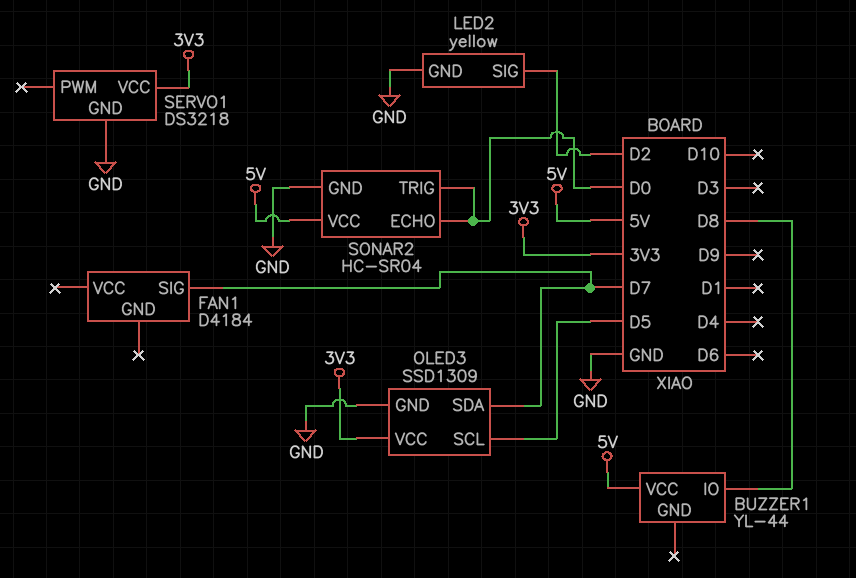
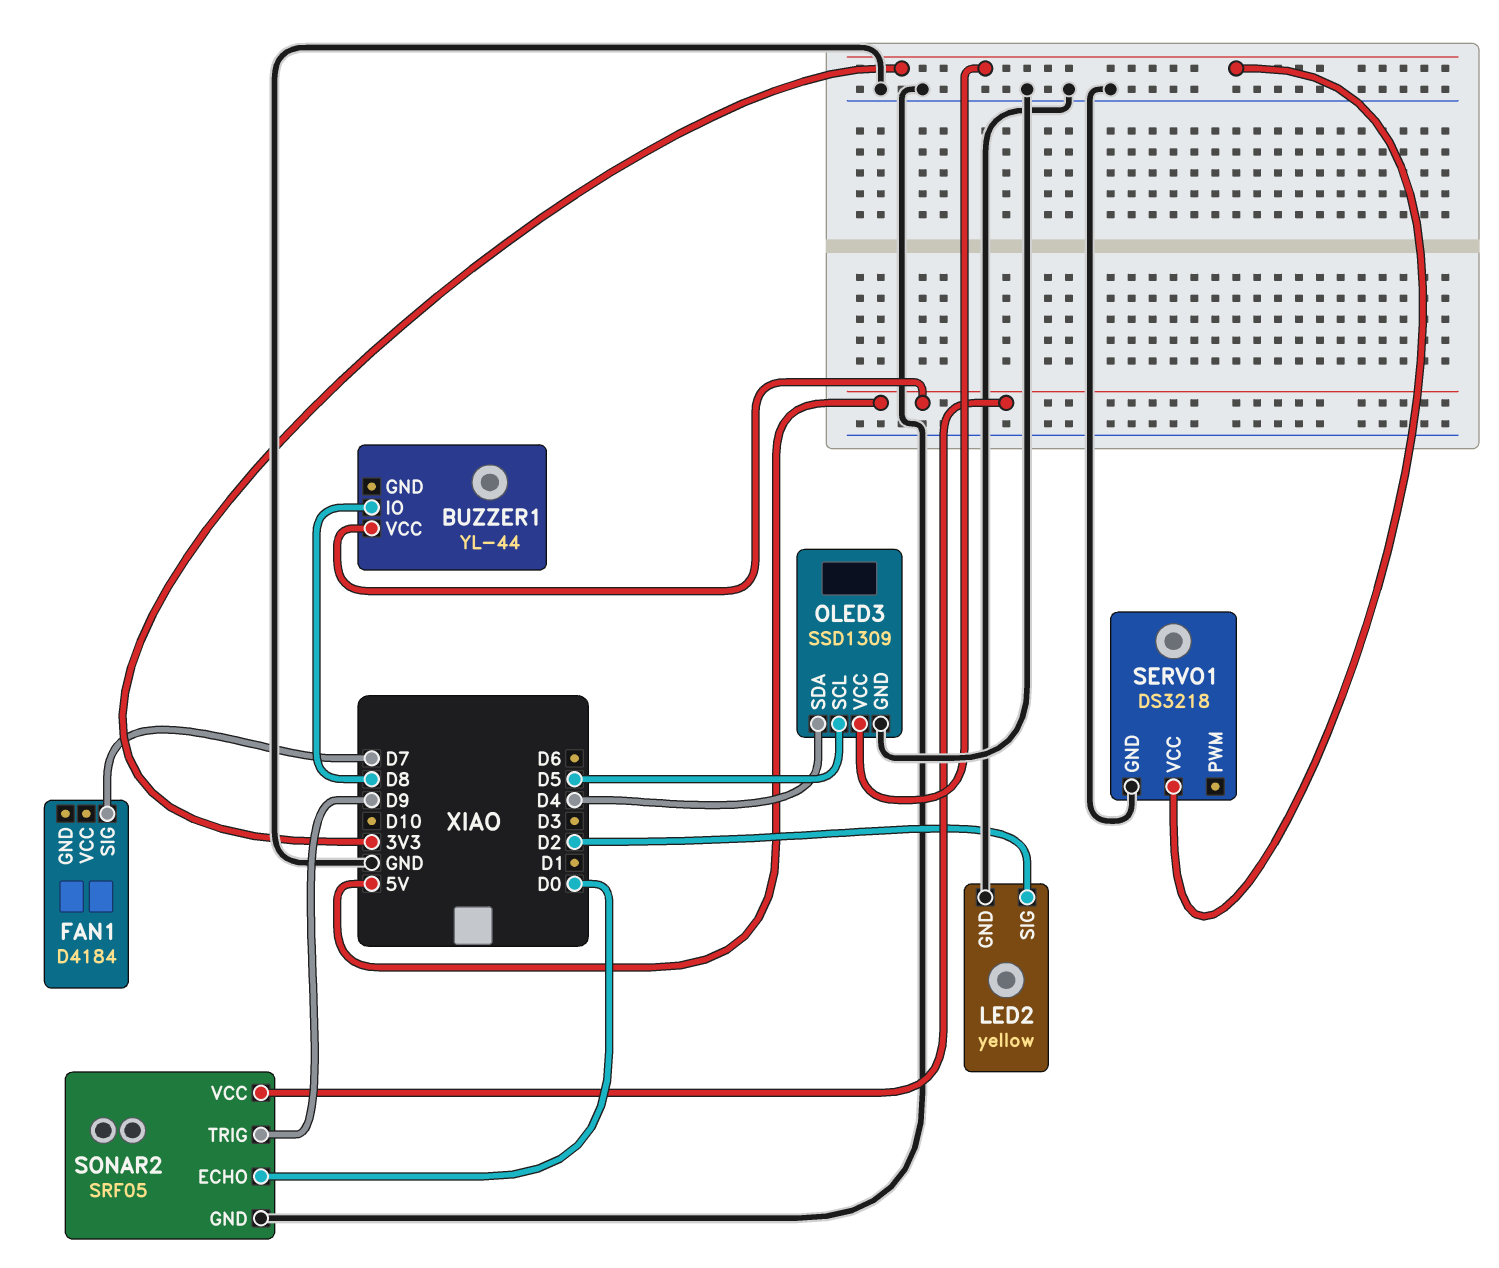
OLED3 pin SDA: D7 -> D4
SONAR2: HC-SR04 -> SRF05
SONAR2 pin TRIG: D0 -> D9

